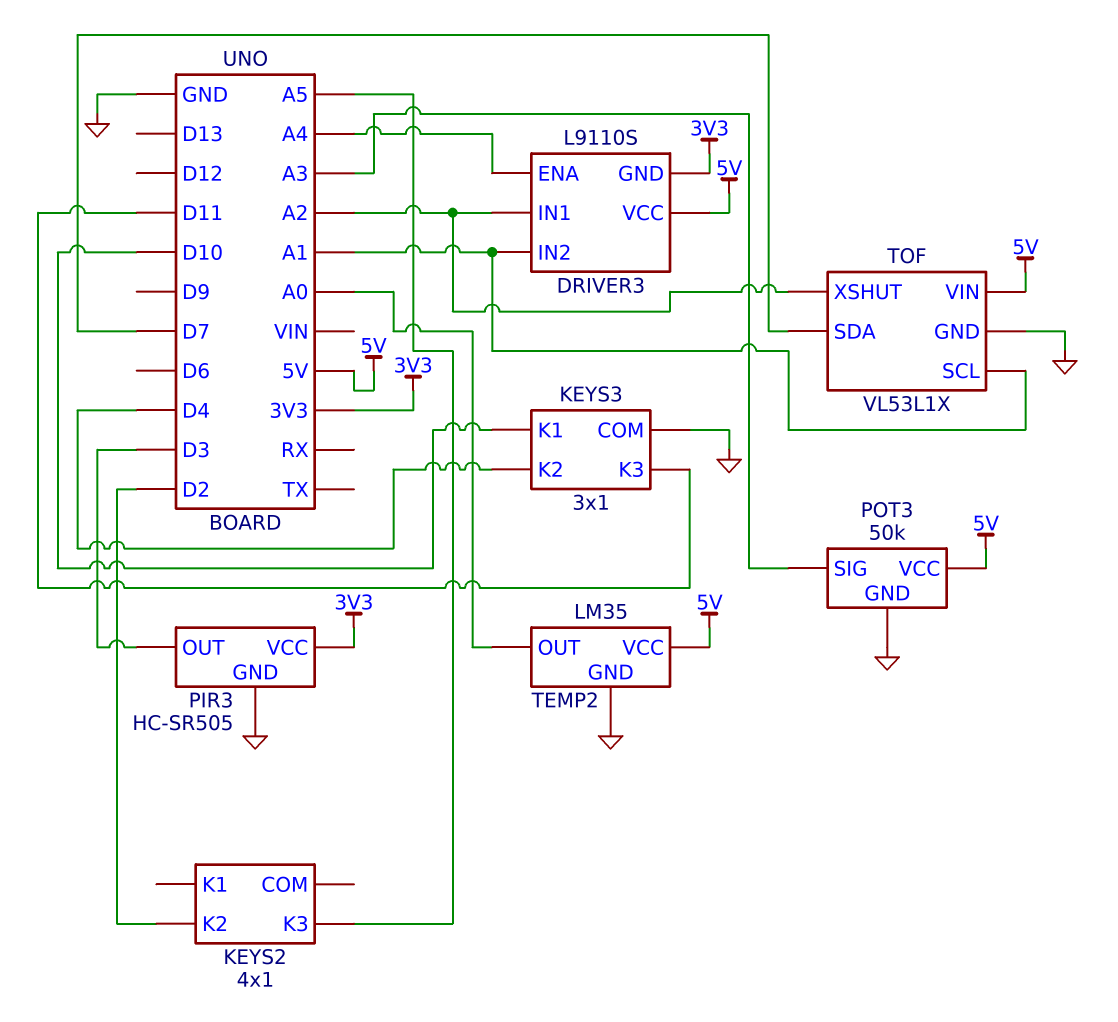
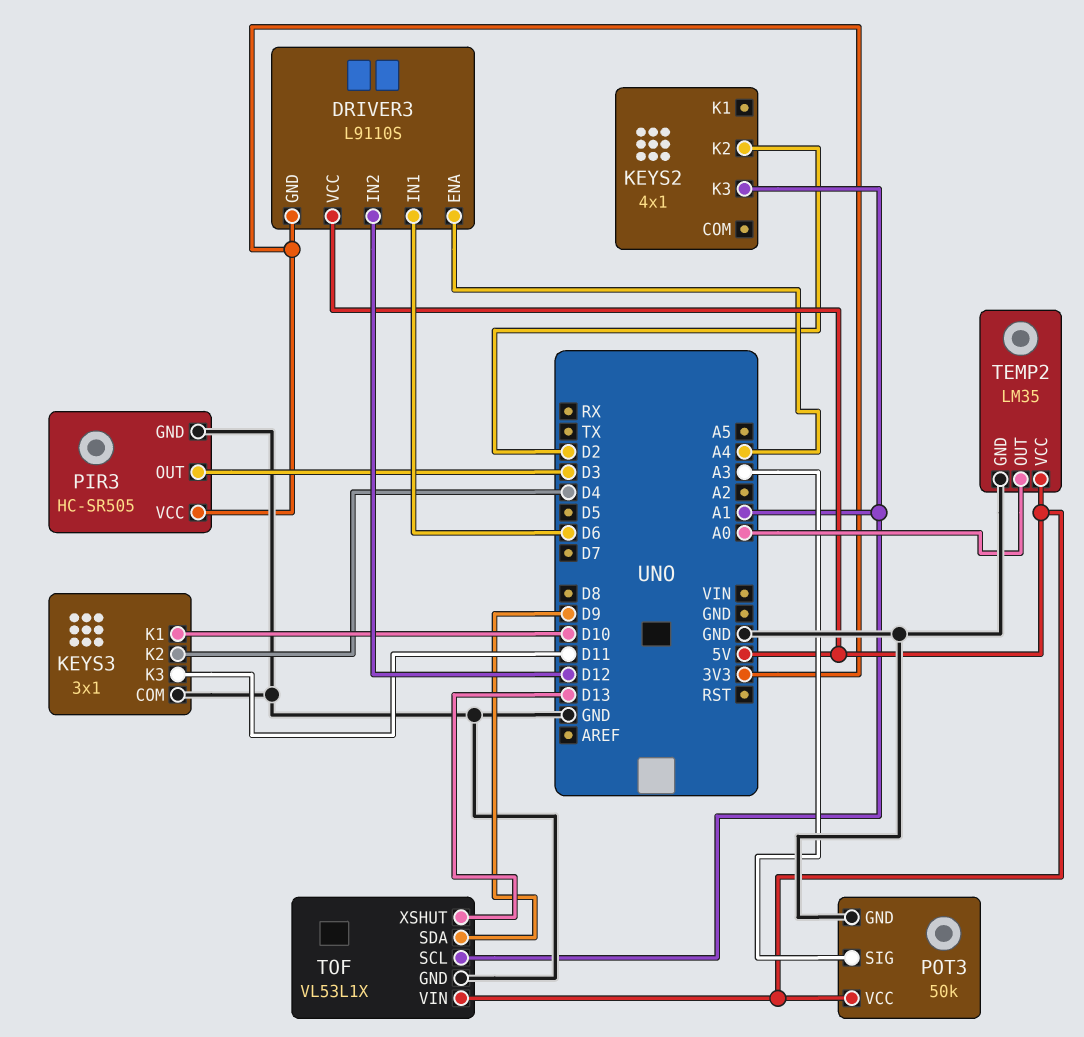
DRIVER3 pin IN1: A2 -> D6
DRIVER3 pin IN2: A1 -> D12
KEYS2 pin K3: A5 -> A1
TOF pin SDA: D7 -> D9
TOF pin XSHUT: A2 -> D13

